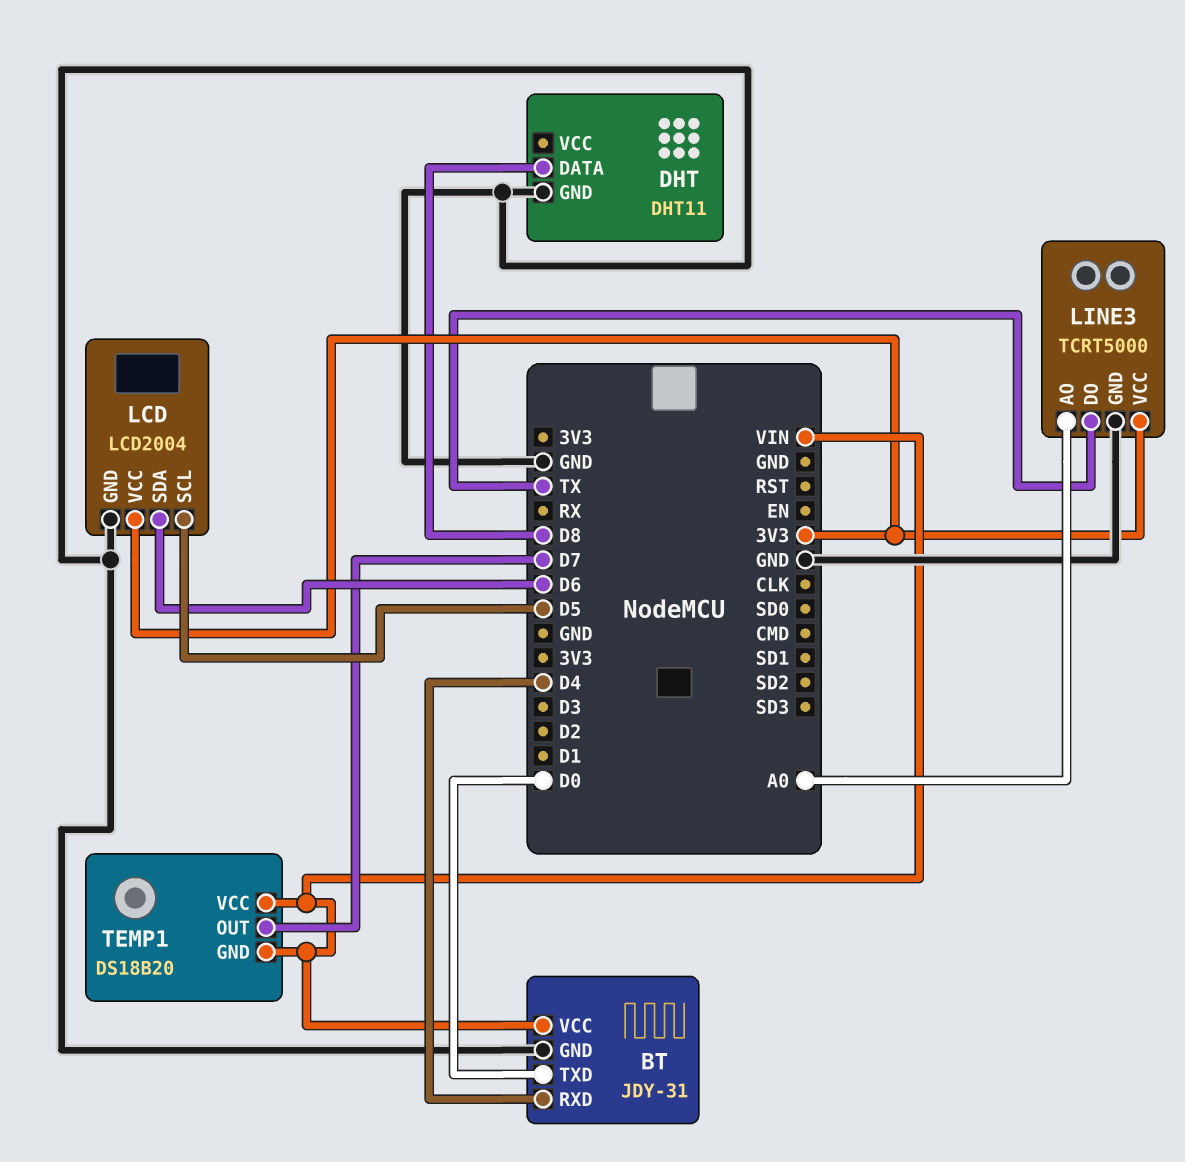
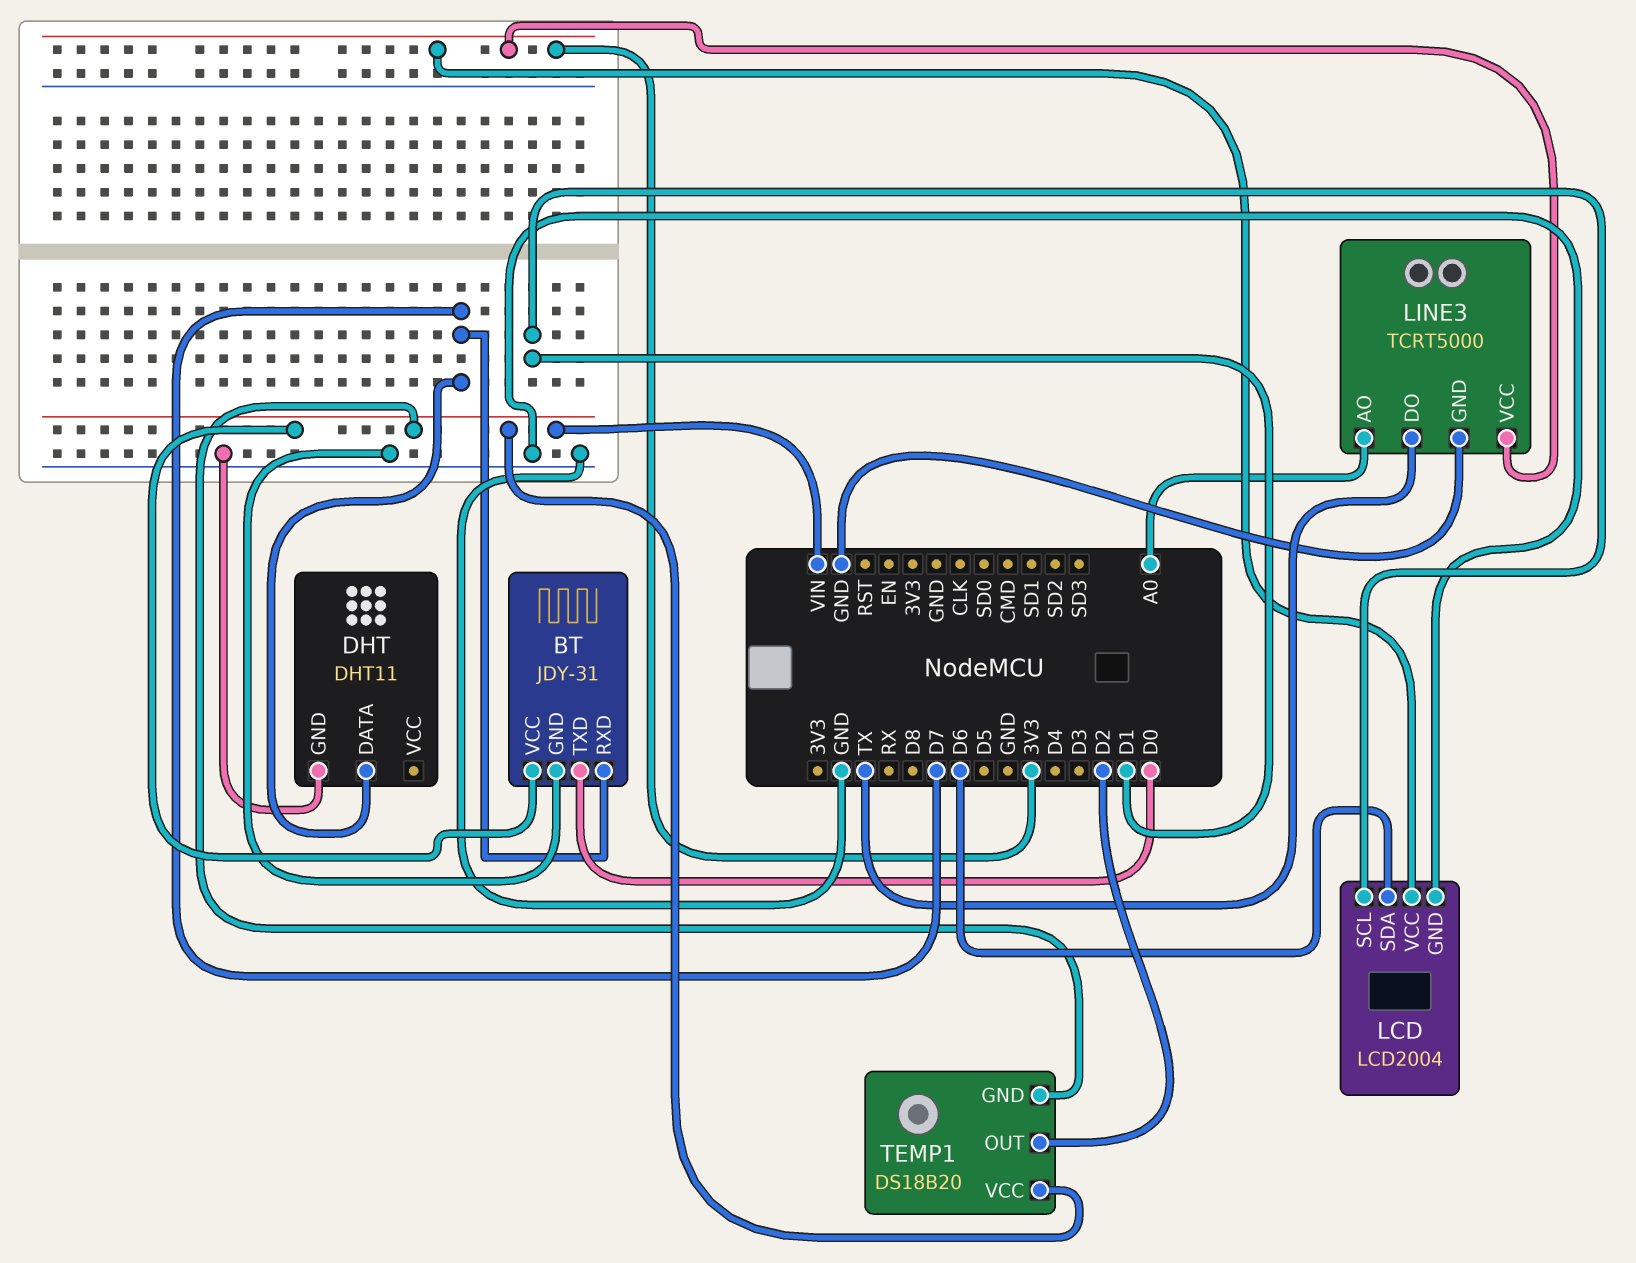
BT pin RXD: D4 -> D7
DHT pin DATA: D8 -> D7
LCD pin SCL: D5 -> D1
TEMP1 pin OUT: D7 -> D2

